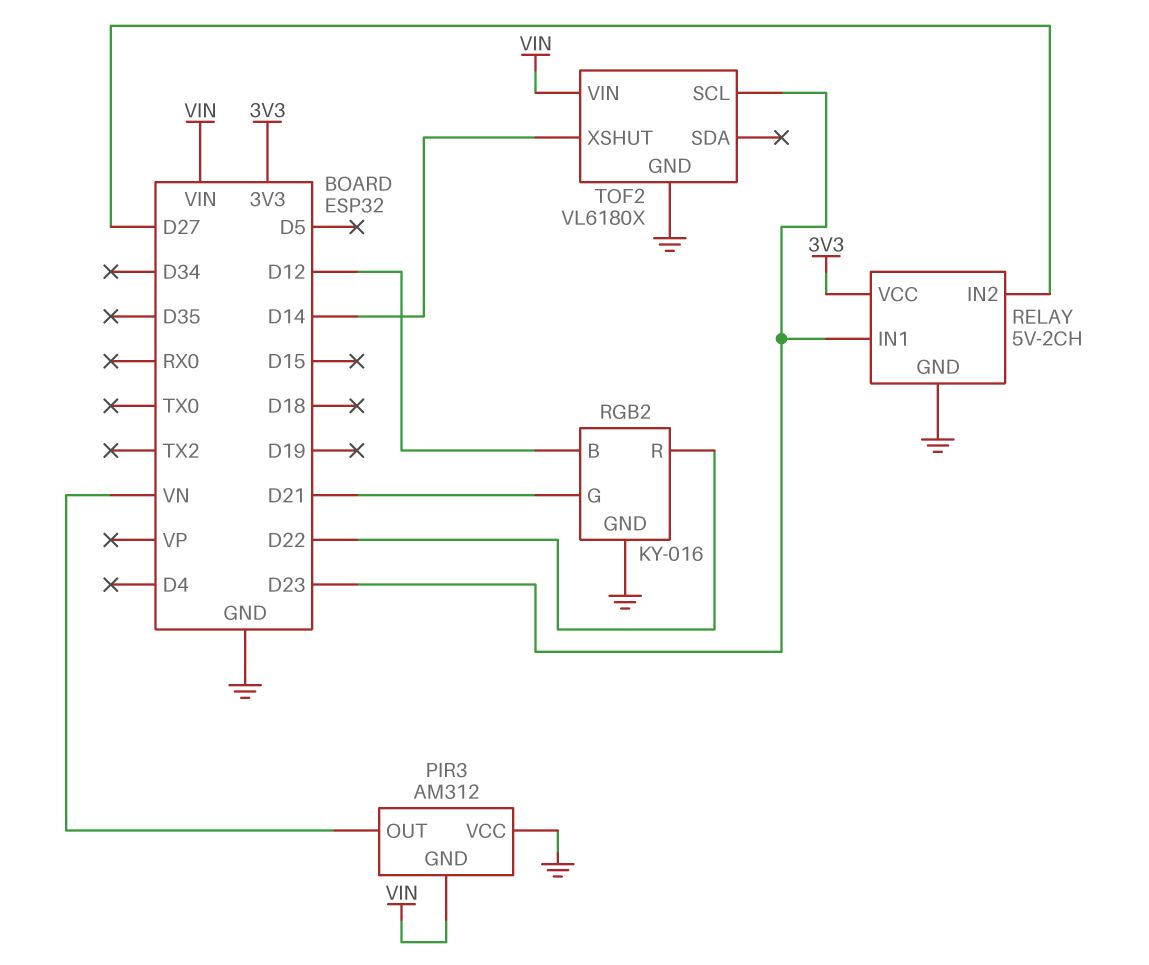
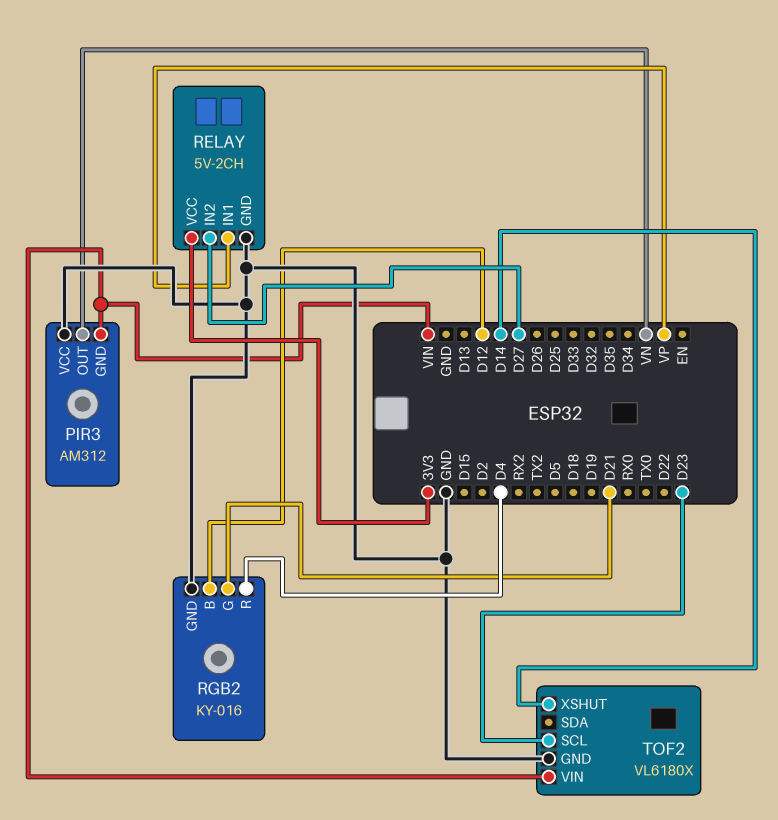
RELAY pin IN1: D23 -> VP
RGB2 pin R: D22 -> D4

